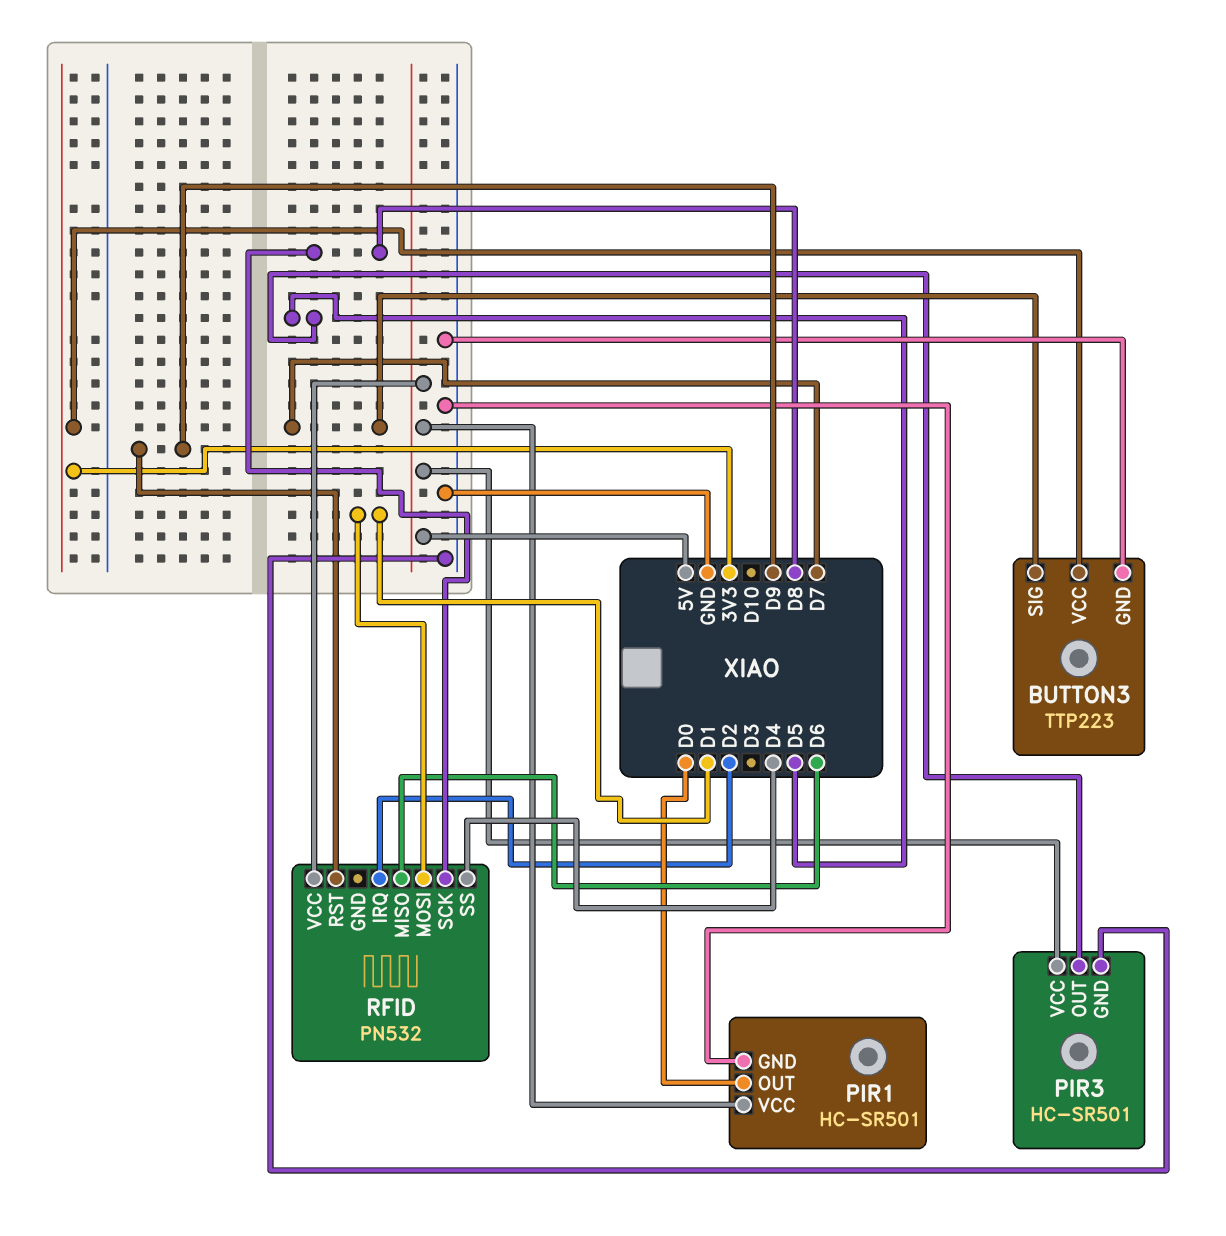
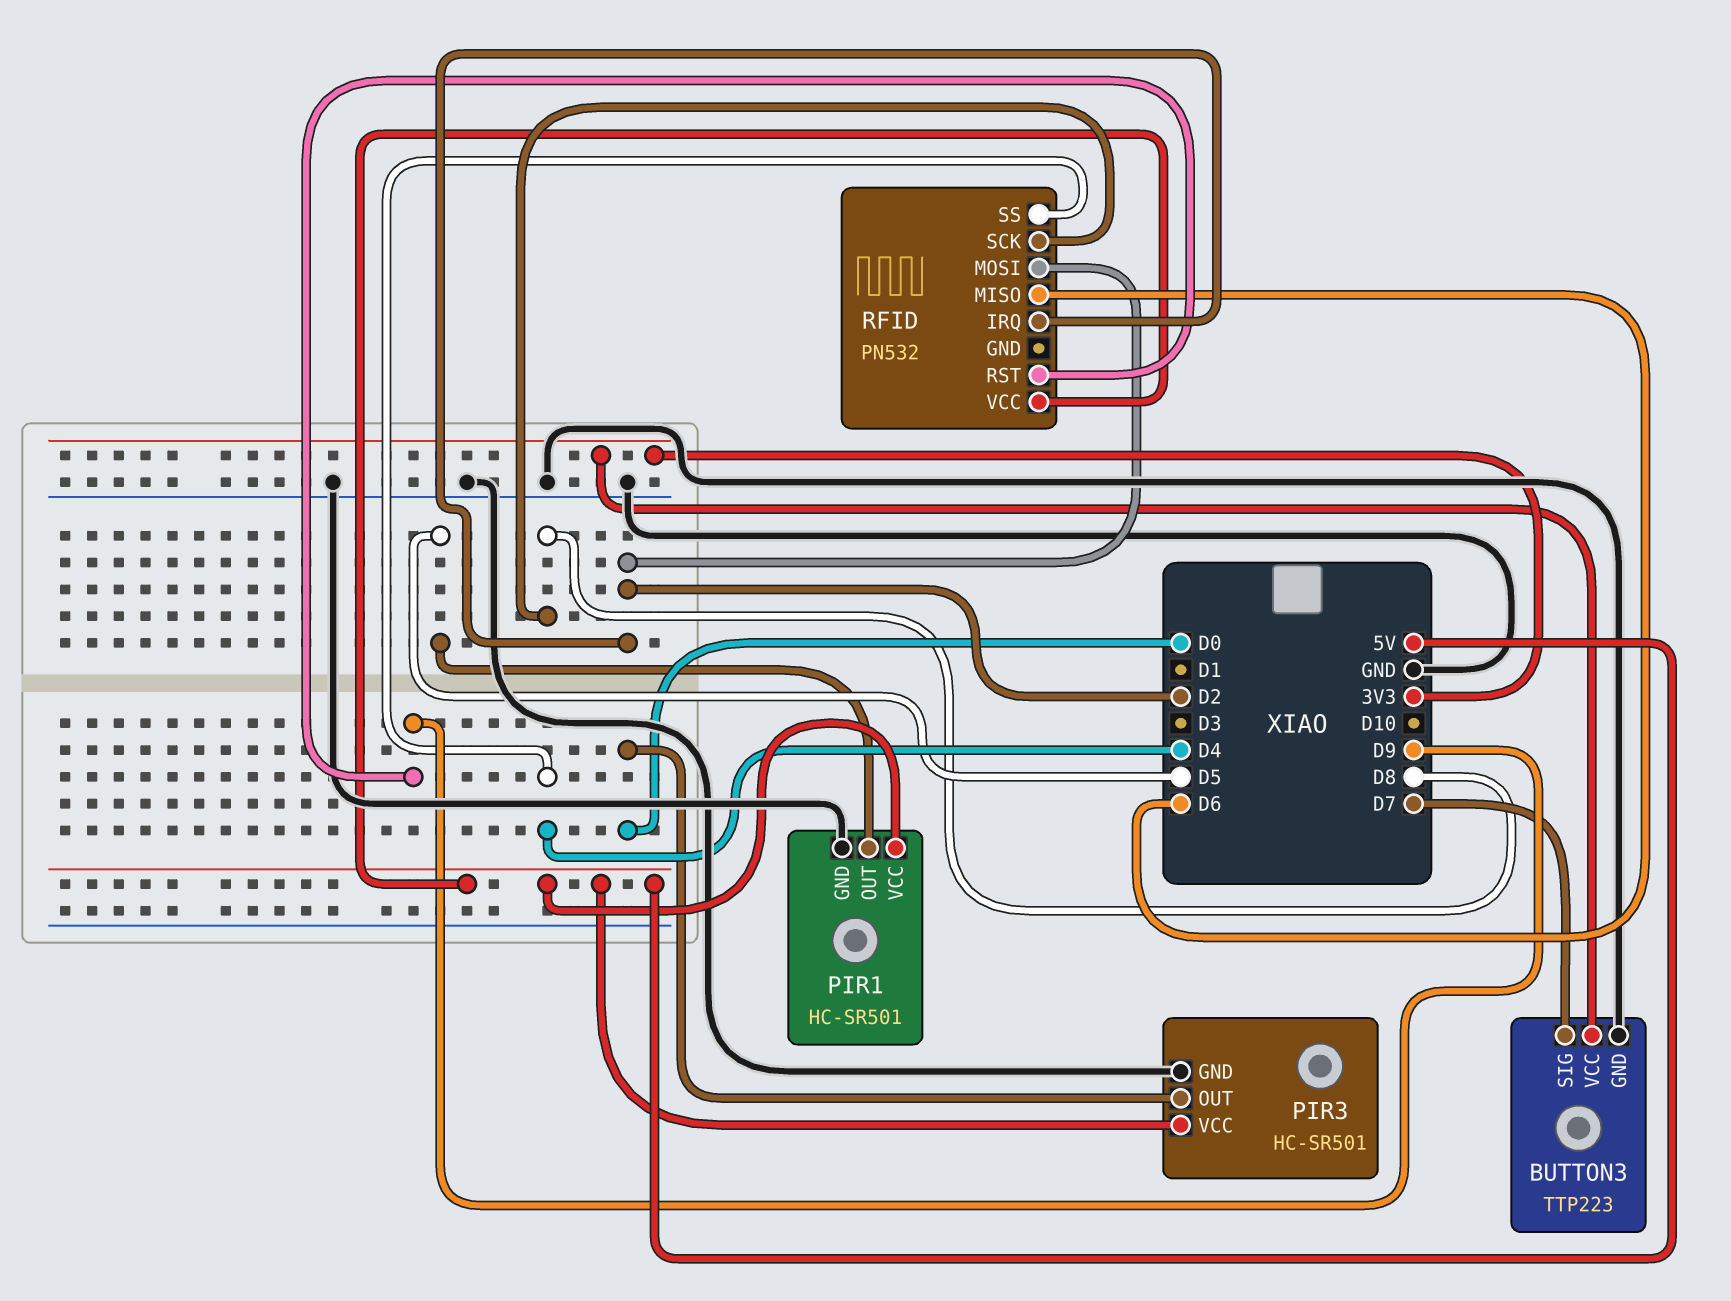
PIR1 pin OUT: D0 -> D5
PIR3 pin OUT: D5 -> D0
RFID pin MOSI: D1 -> D2

